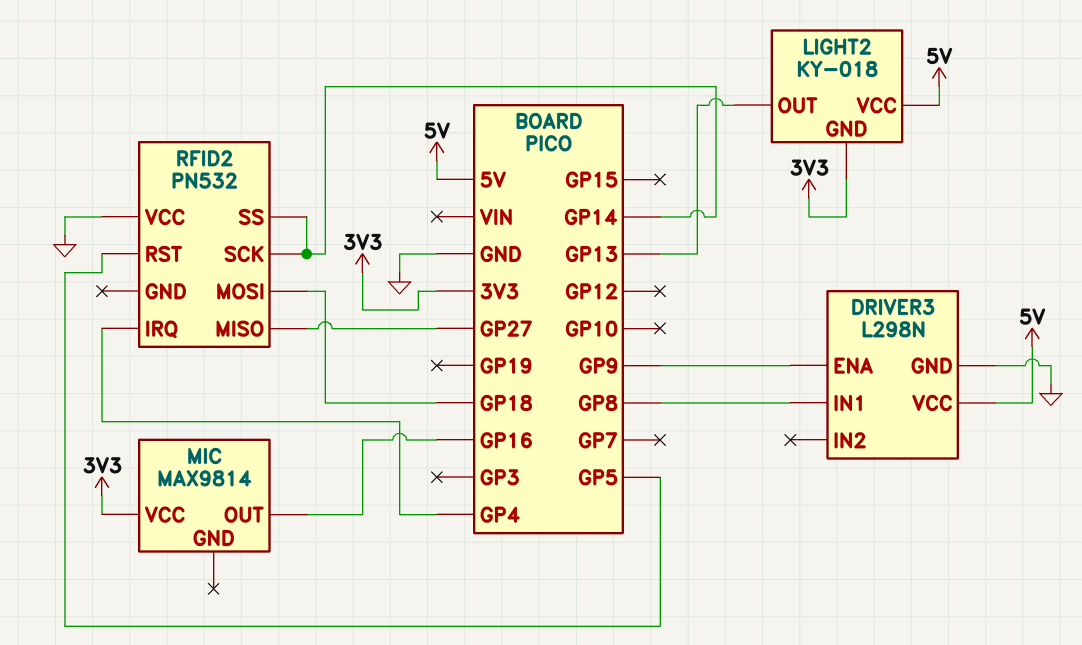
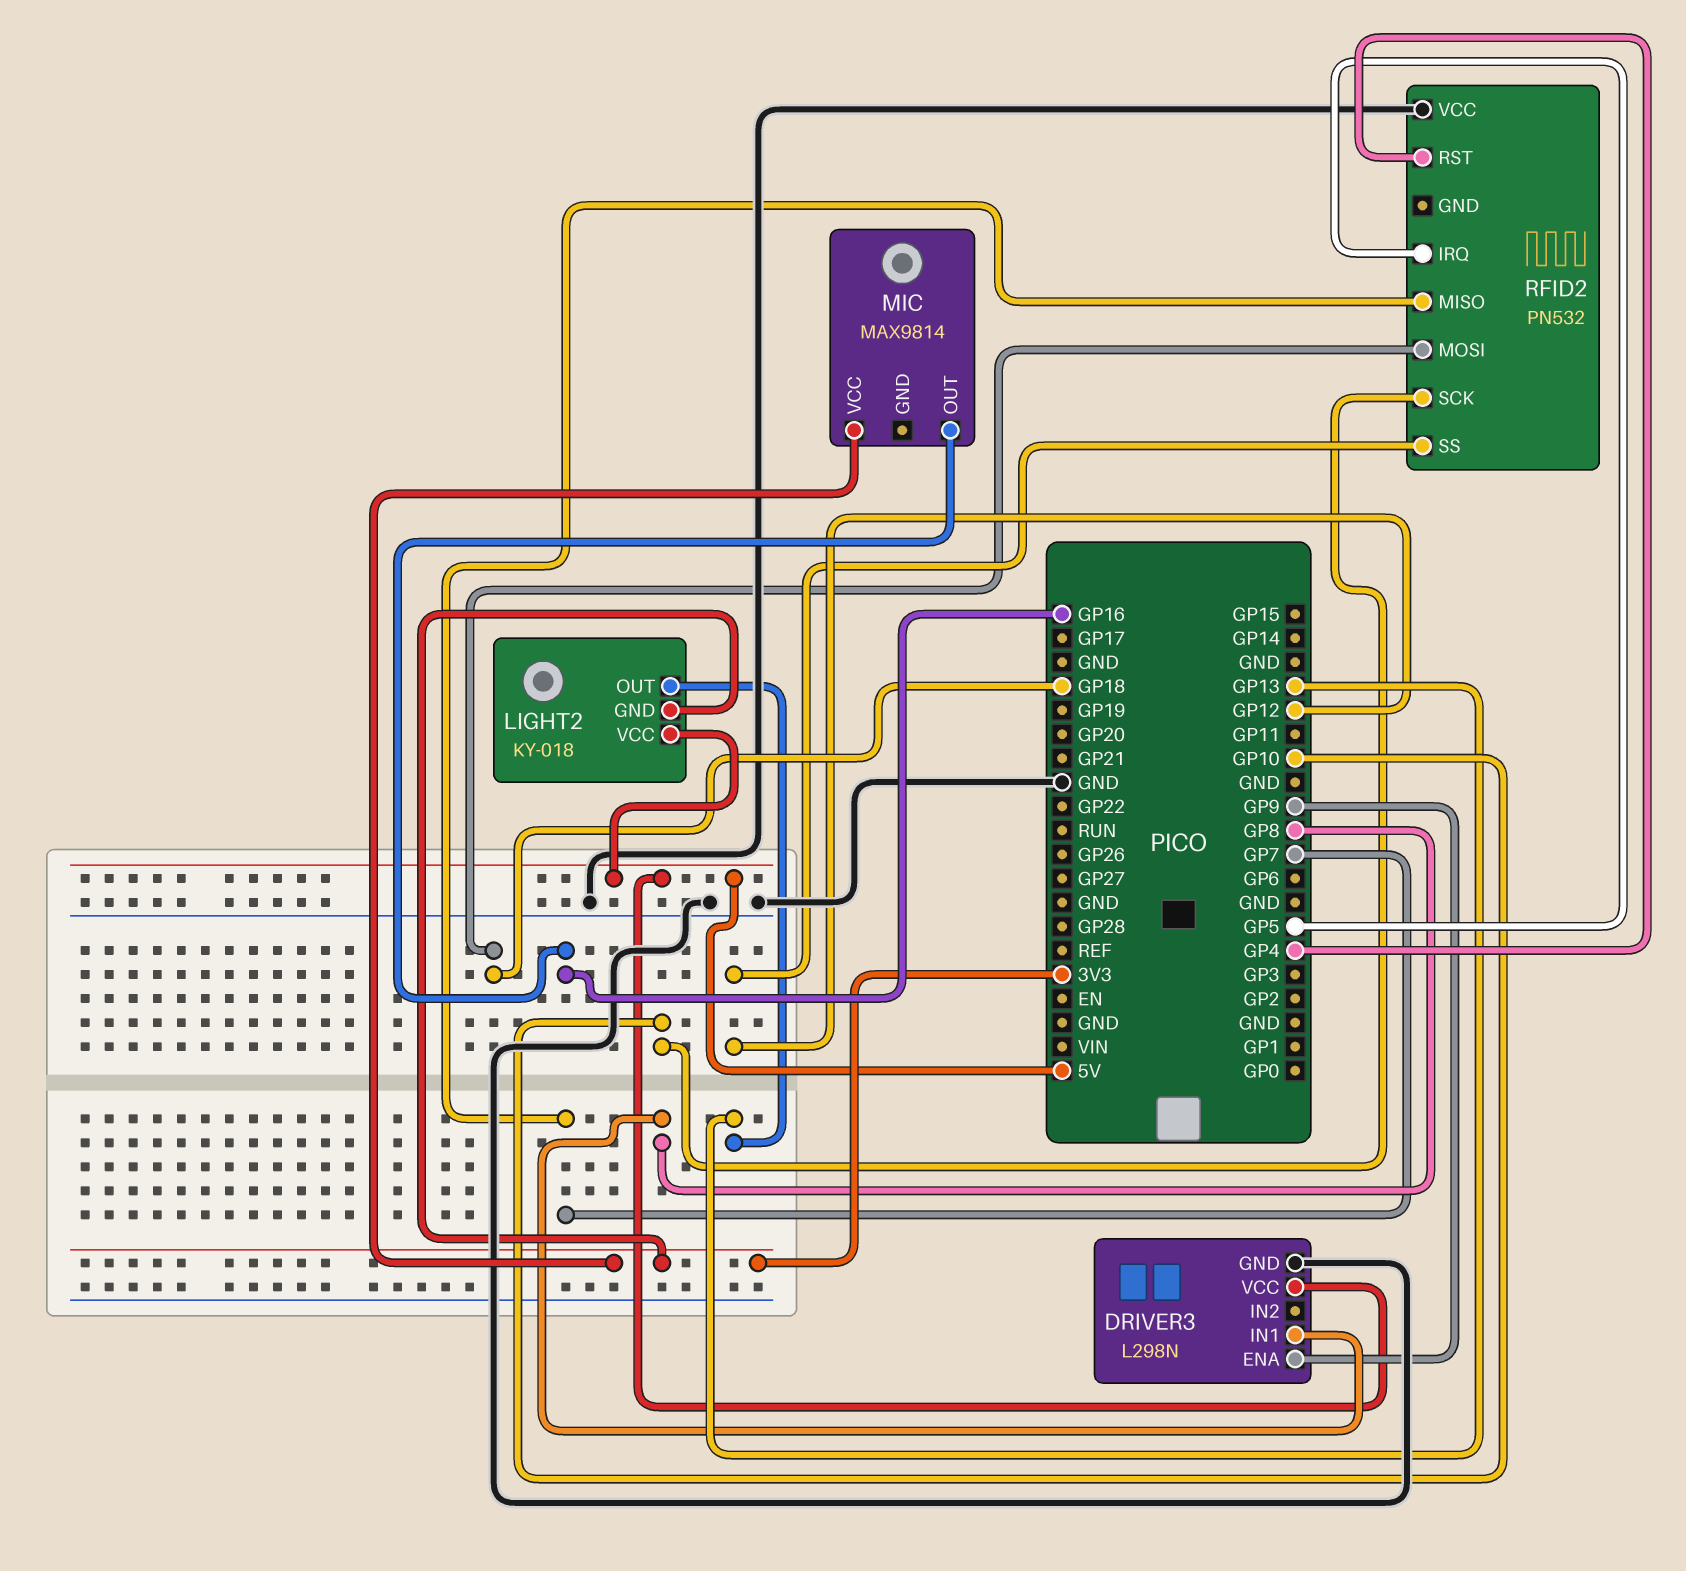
RFID2 pin IRQ: GP4 -> GP5
RFID2 pin MISO: GP27 -> GP7
RFID2 pin RST: GP5 -> GP4
RFID2 pin SCK: GP14 -> GP10
RFID2 pin SS: GP14 -> GP12

